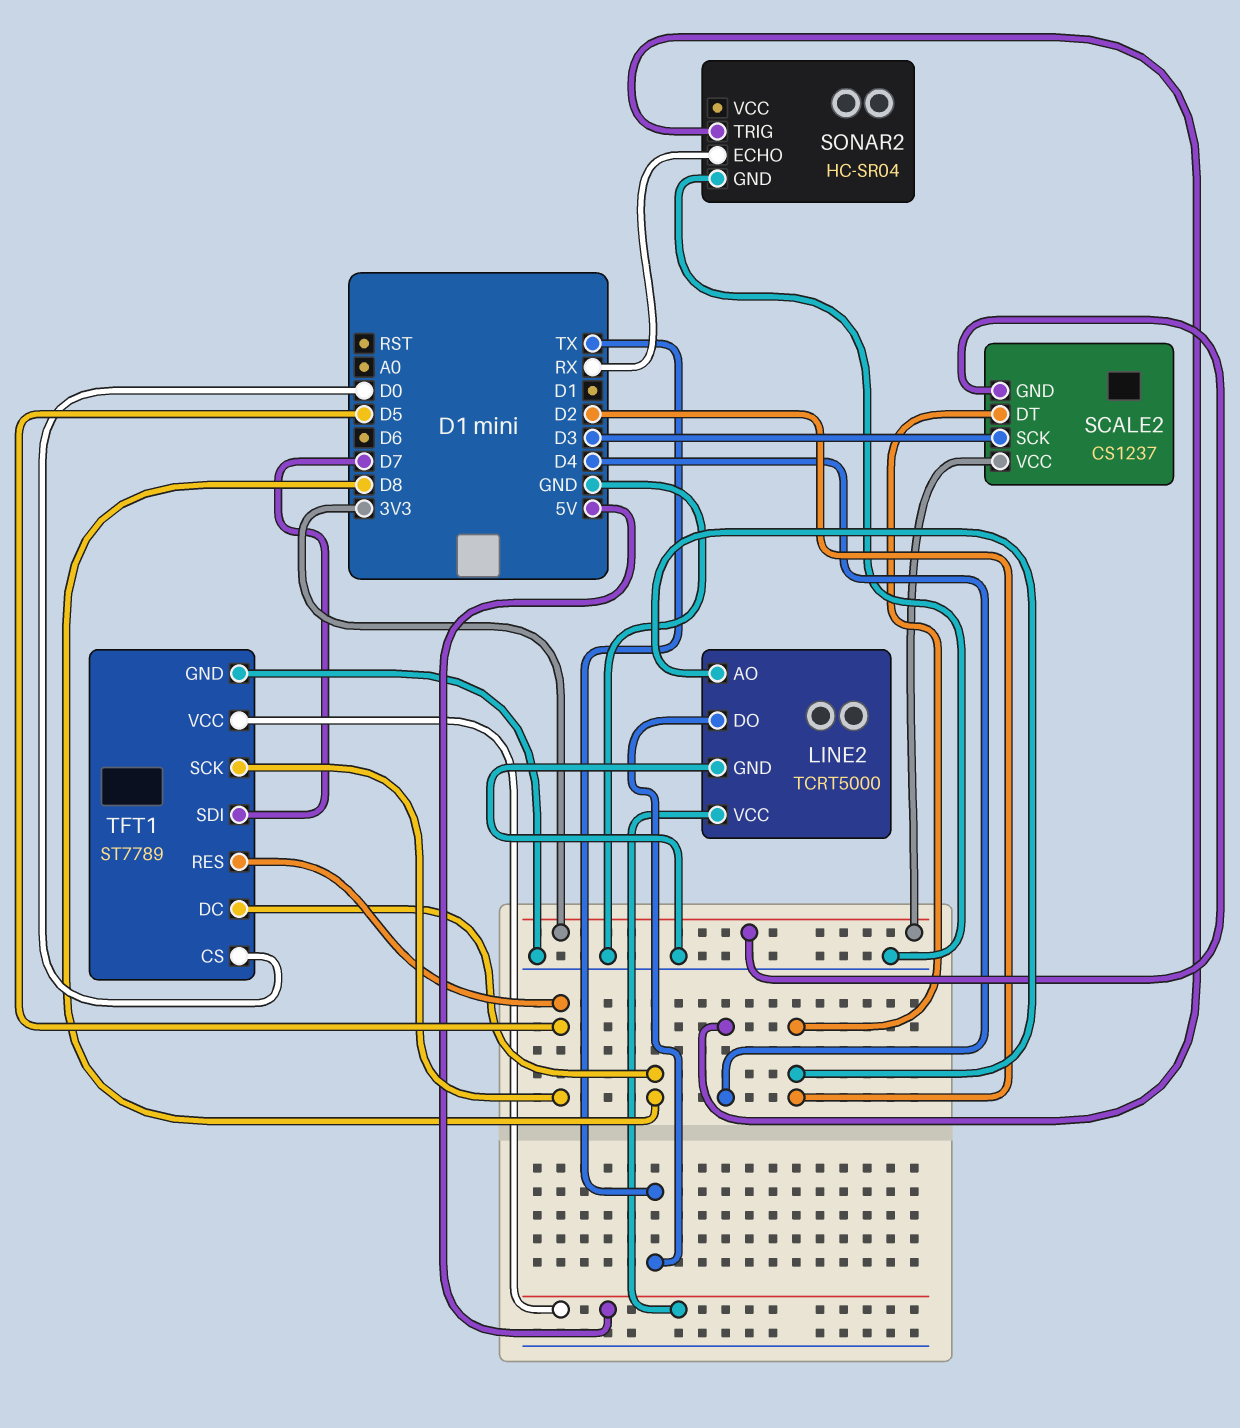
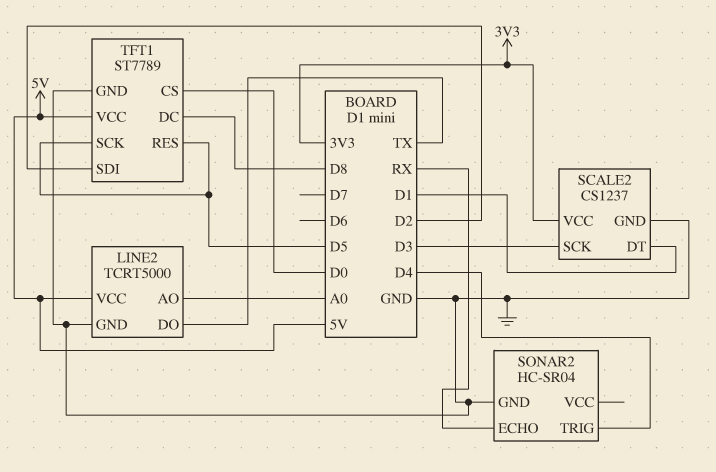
LINE2 pin AO: D2 -> A0
SCALE2 pin DT: D2 -> D1
SCALE2 pin GND: 3V3 -> GND
TFT1 pin SDI: D7 -> D2

